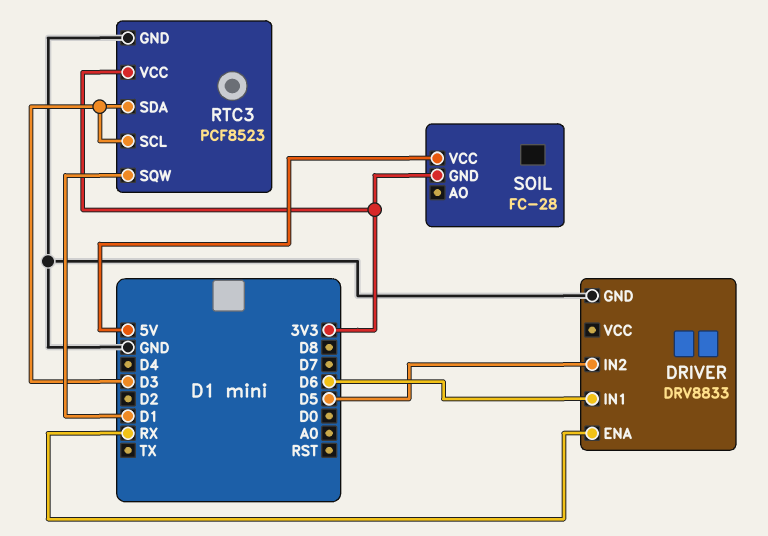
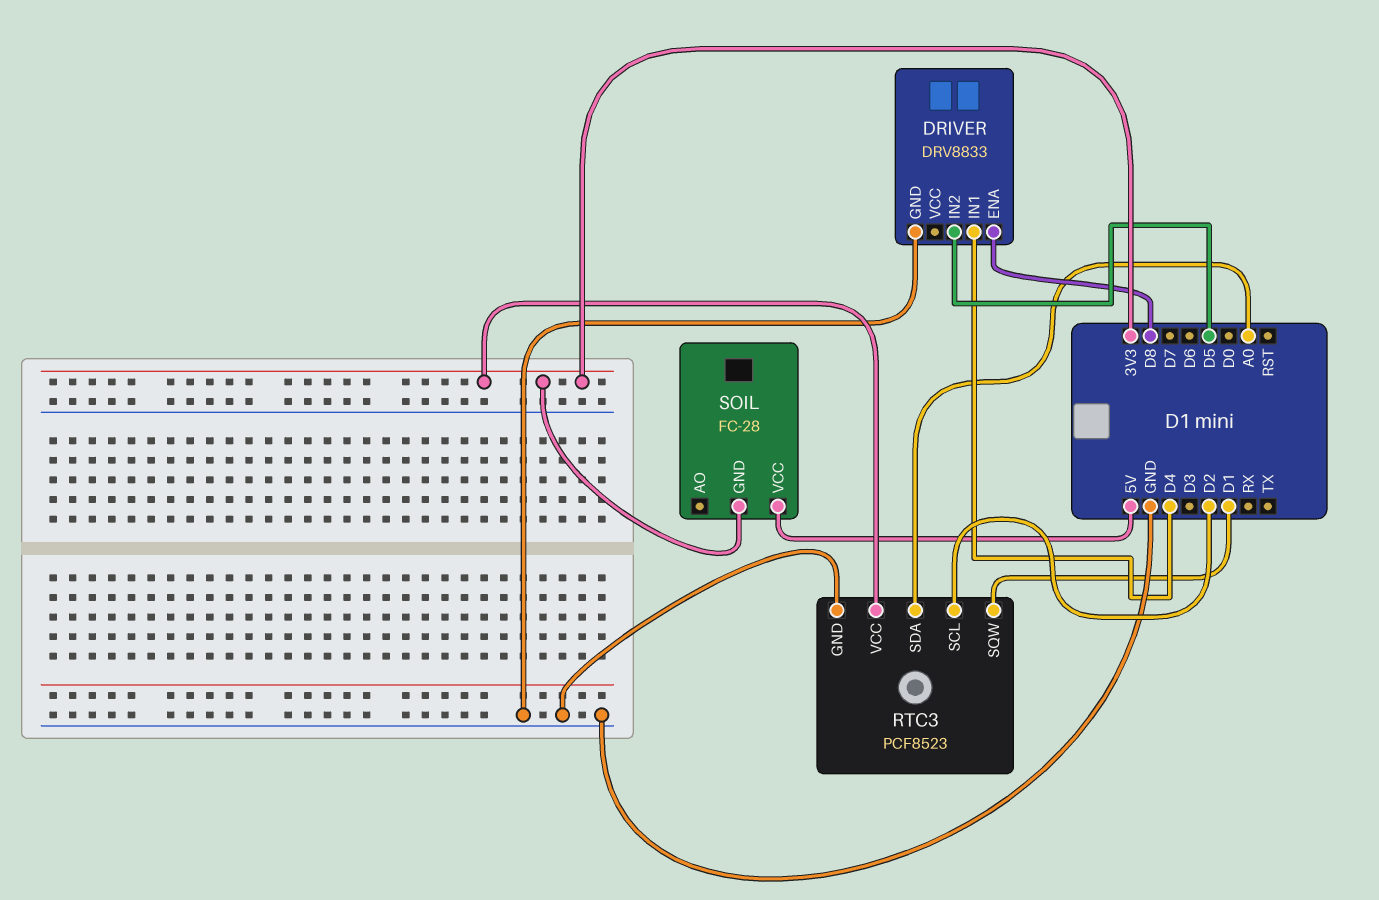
DRIVER pin ENA: RX -> D8
DRIVER pin IN1: D6 -> D4
RTC3 pin SCL: D3 -> D2
RTC3 pin SDA: D3 -> A0

